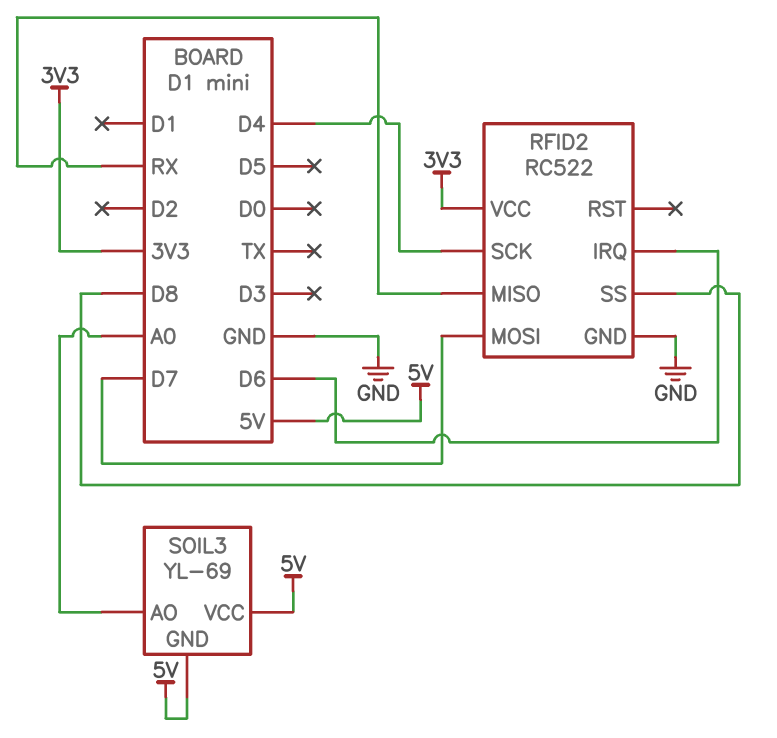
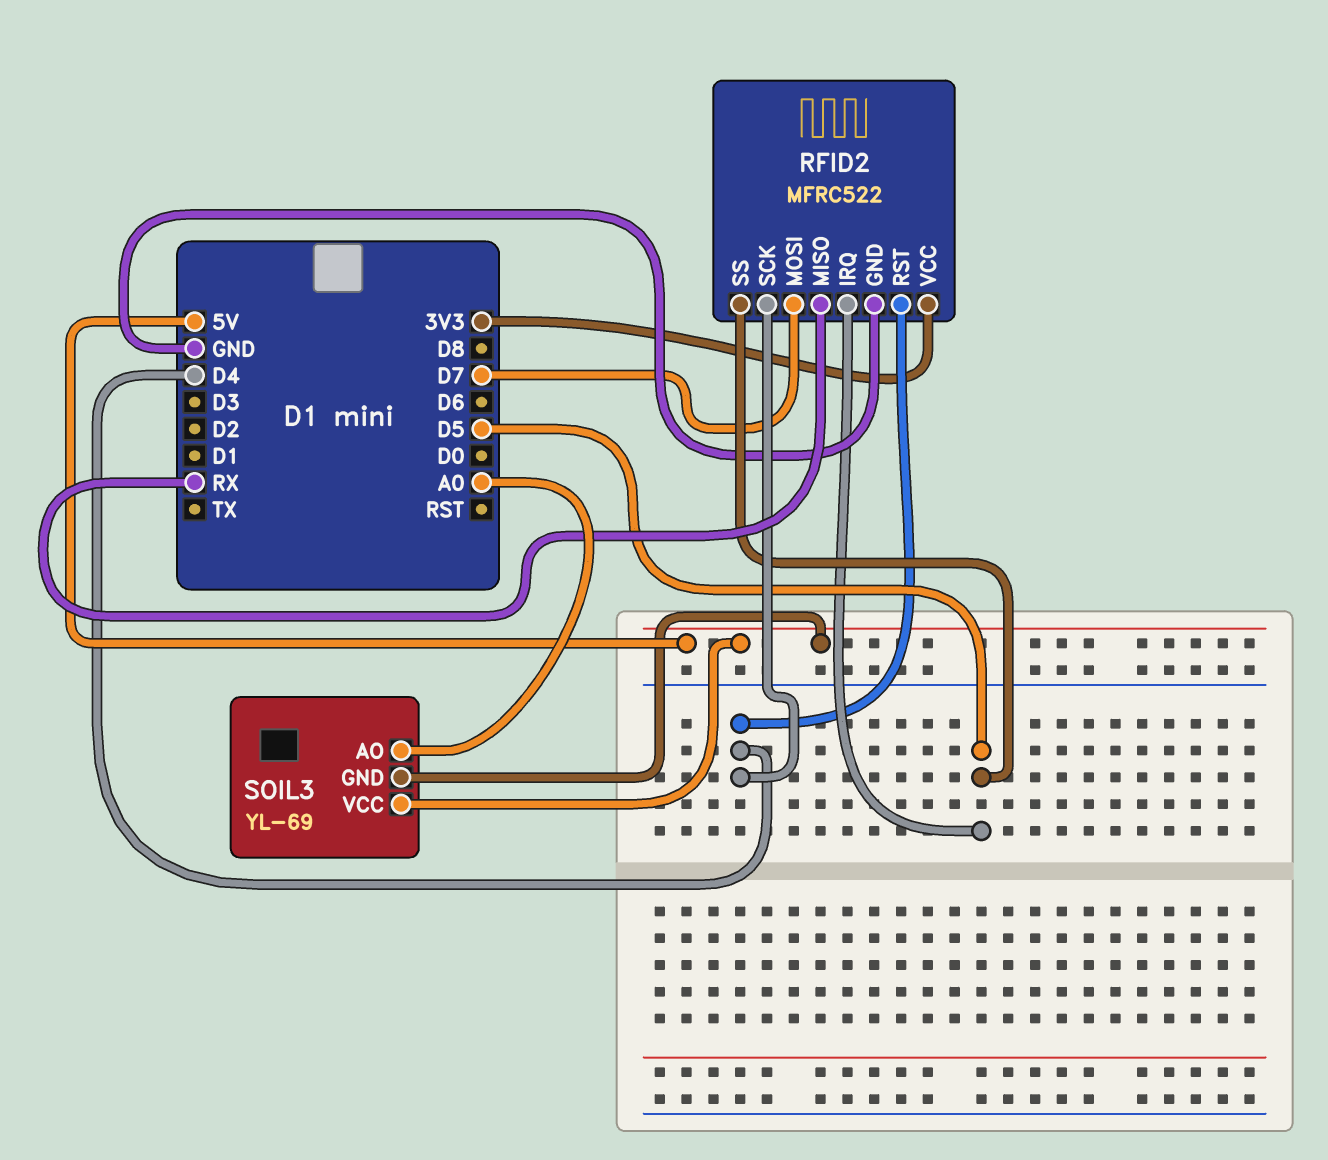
RFID2: RC522 -> MFRC522
RFID2 pin IRQ: D6 -> D5
RFID2 pin RST: none -> D4
RFID2 pin SS: D8 -> D5

